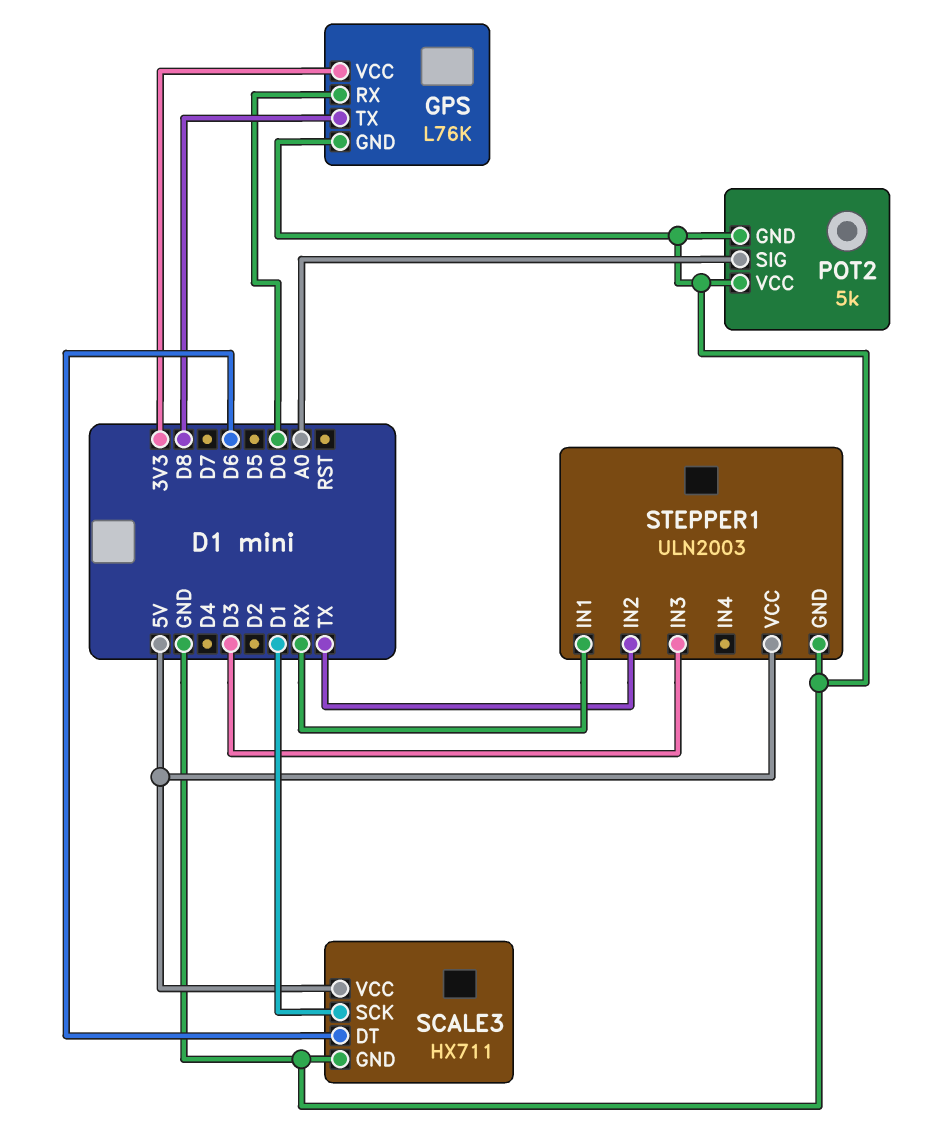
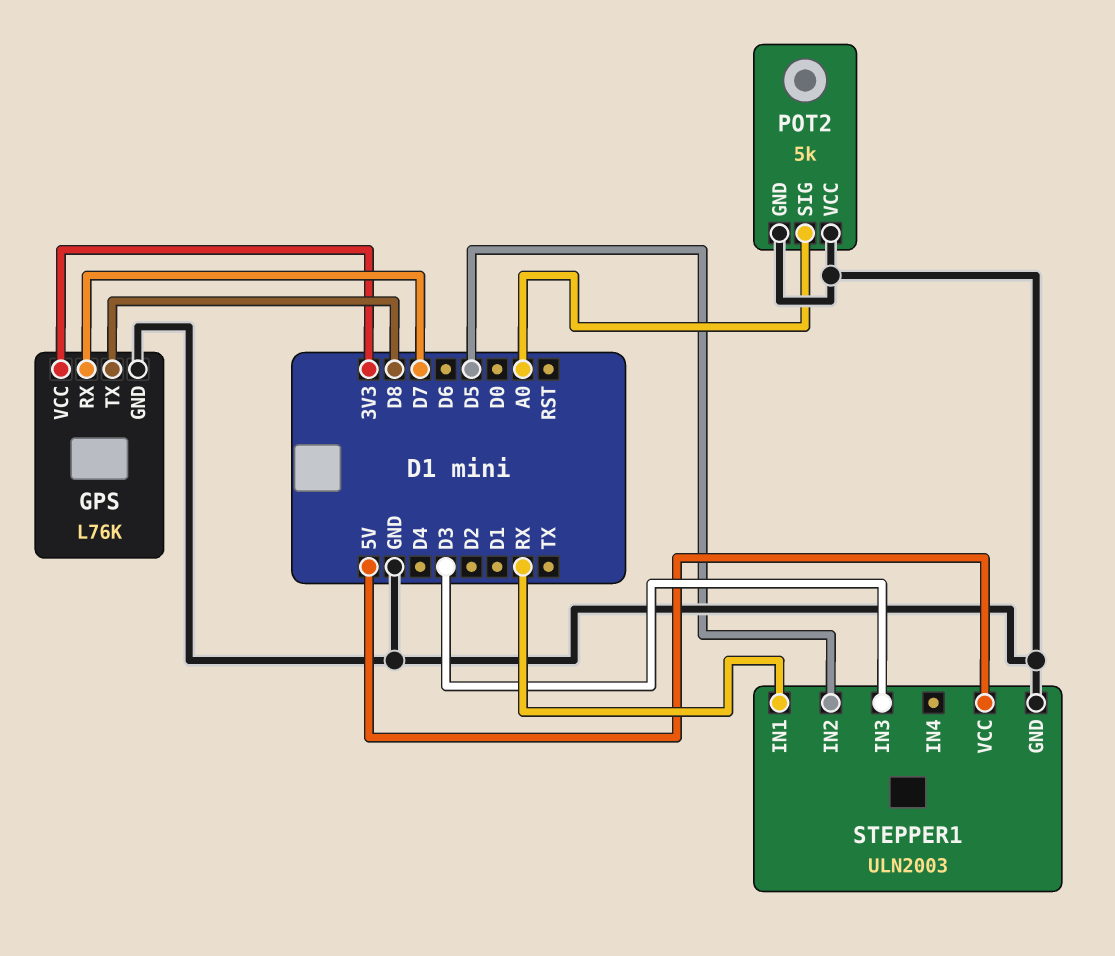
GPS pin RX: D0 -> D7
SCALE3: HX711 -> none
SCALE3 pin DT: D6 -> none
SCALE3 pin GND: GND -> none
SCALE3 pin SCK: D1 -> none
SCALE3 pin VCC: 5V -> none
STEPPER1 pin IN2: TX -> D5

